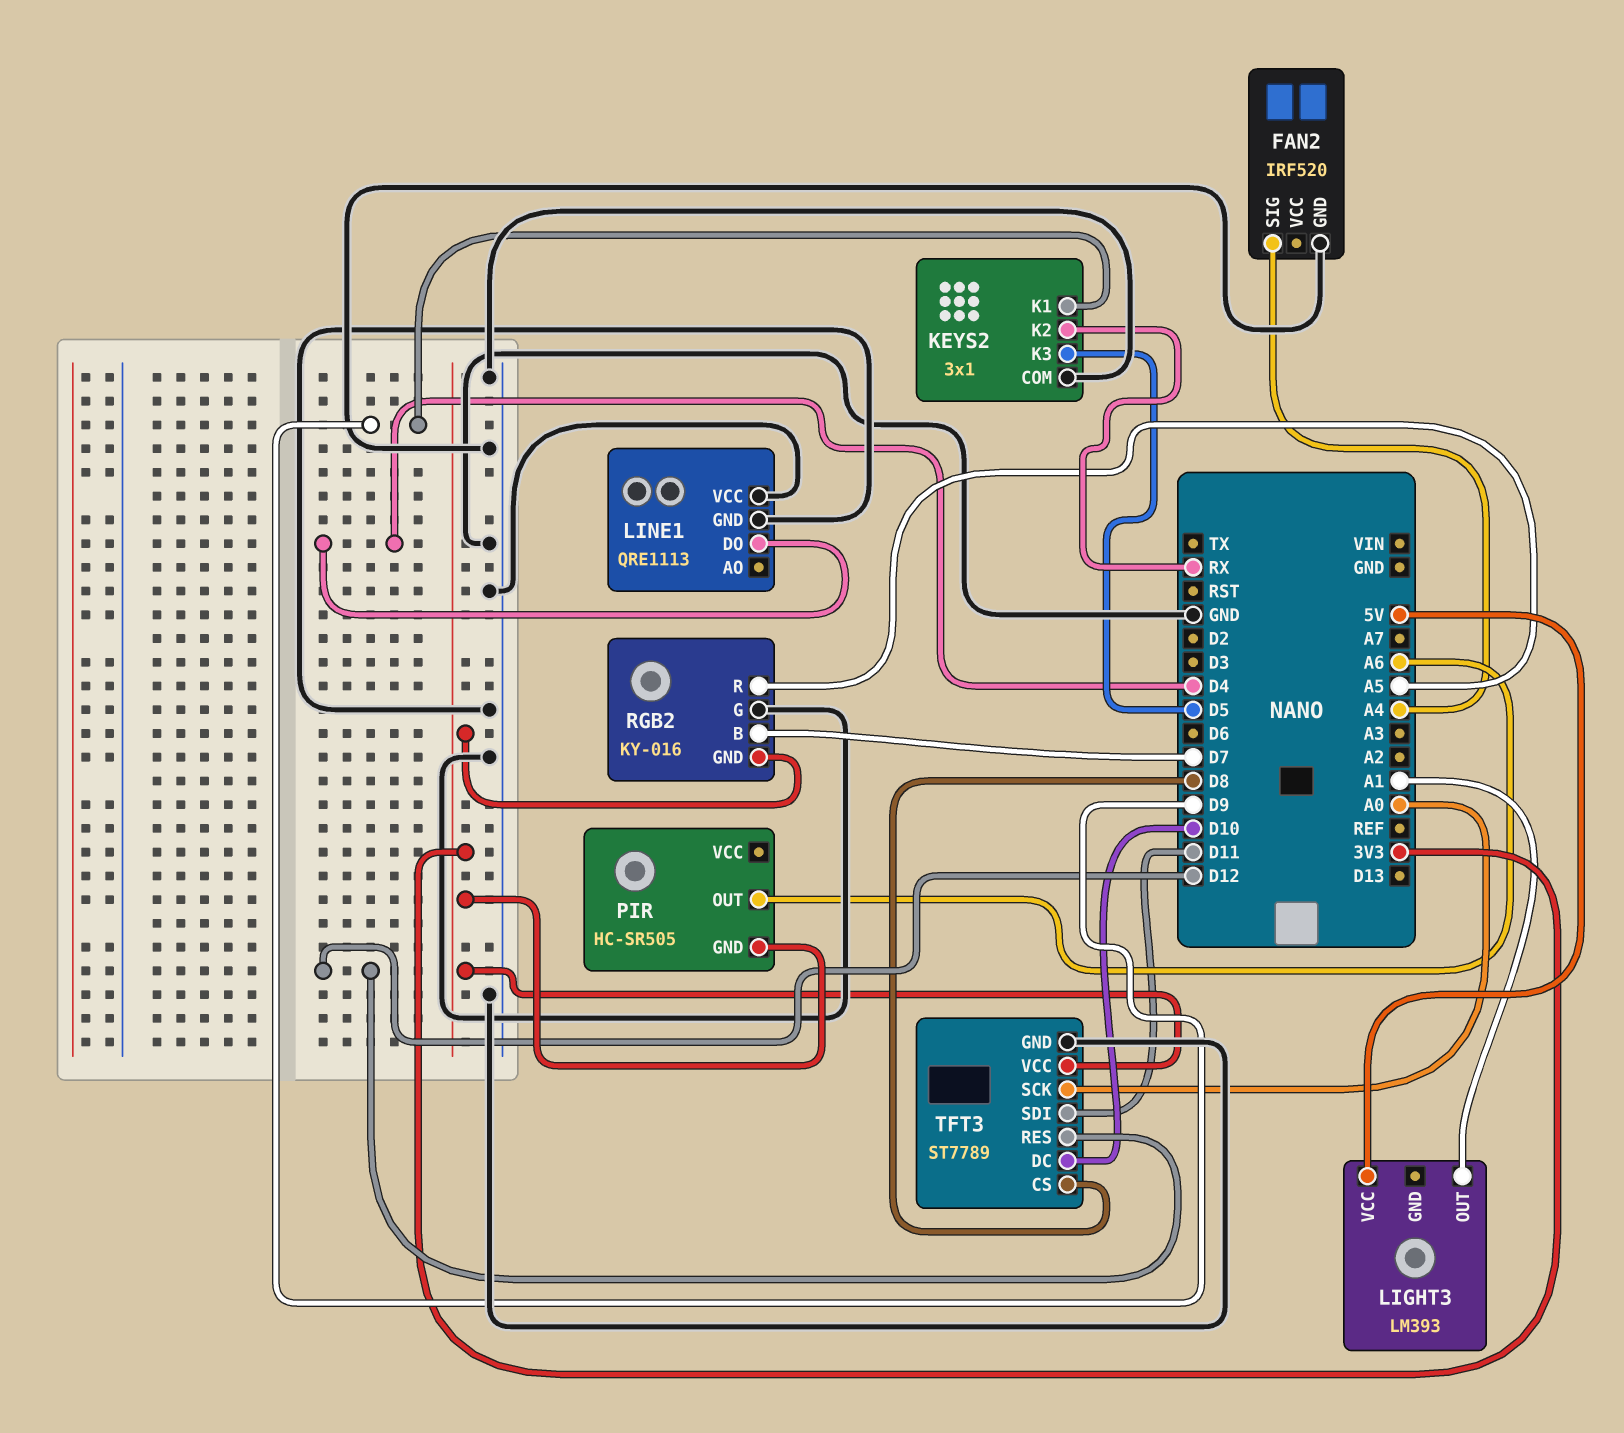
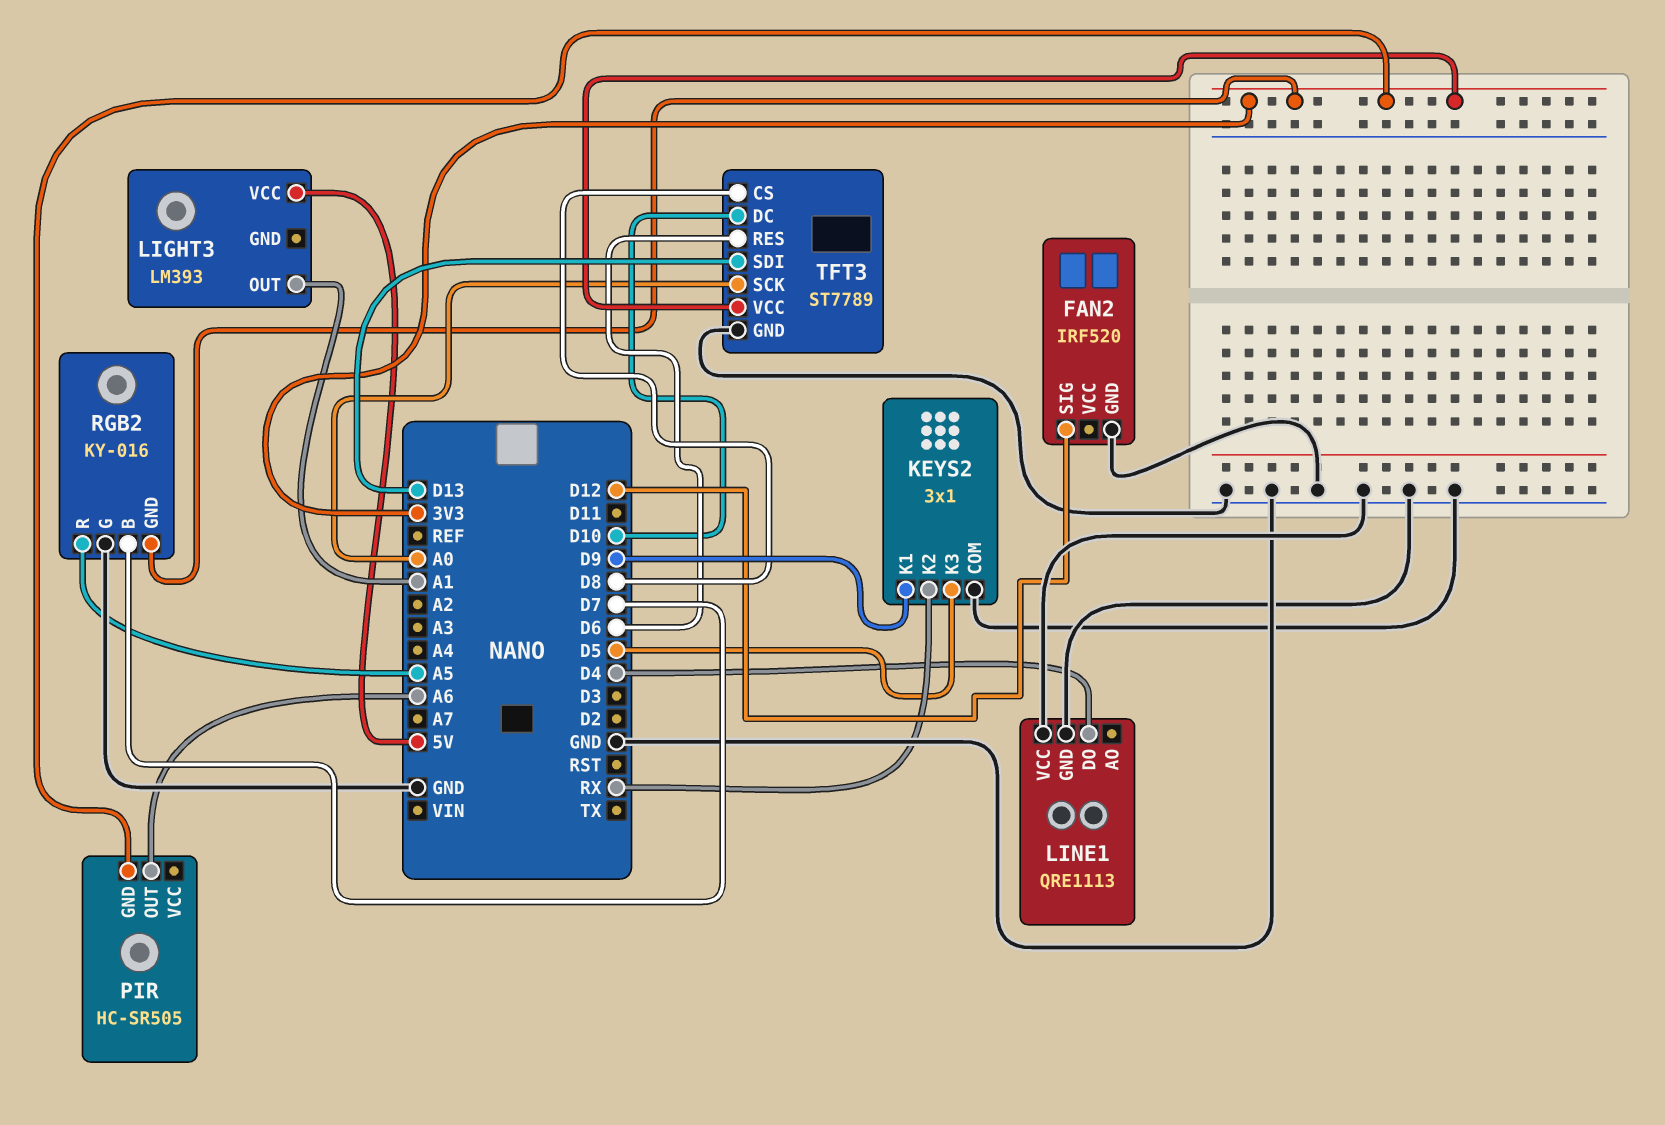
FAN2 pin SIG: A4 -> D12
TFT3 pin RES: D12 -> D6
TFT3 pin SDI: D11 -> D13

